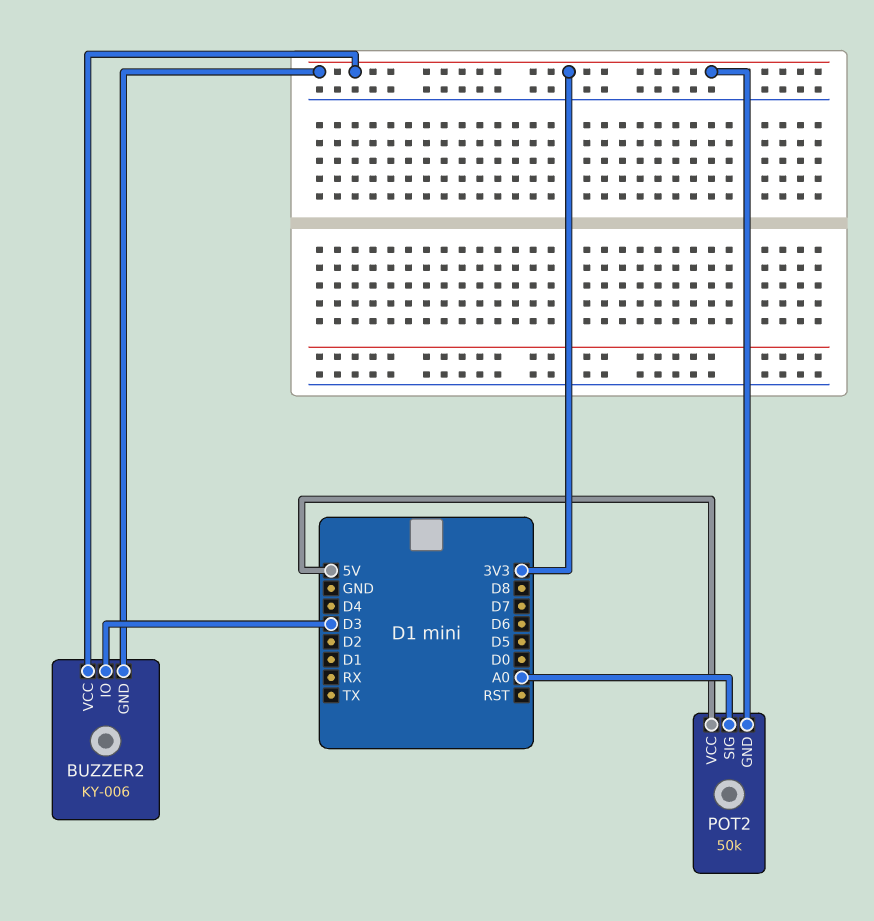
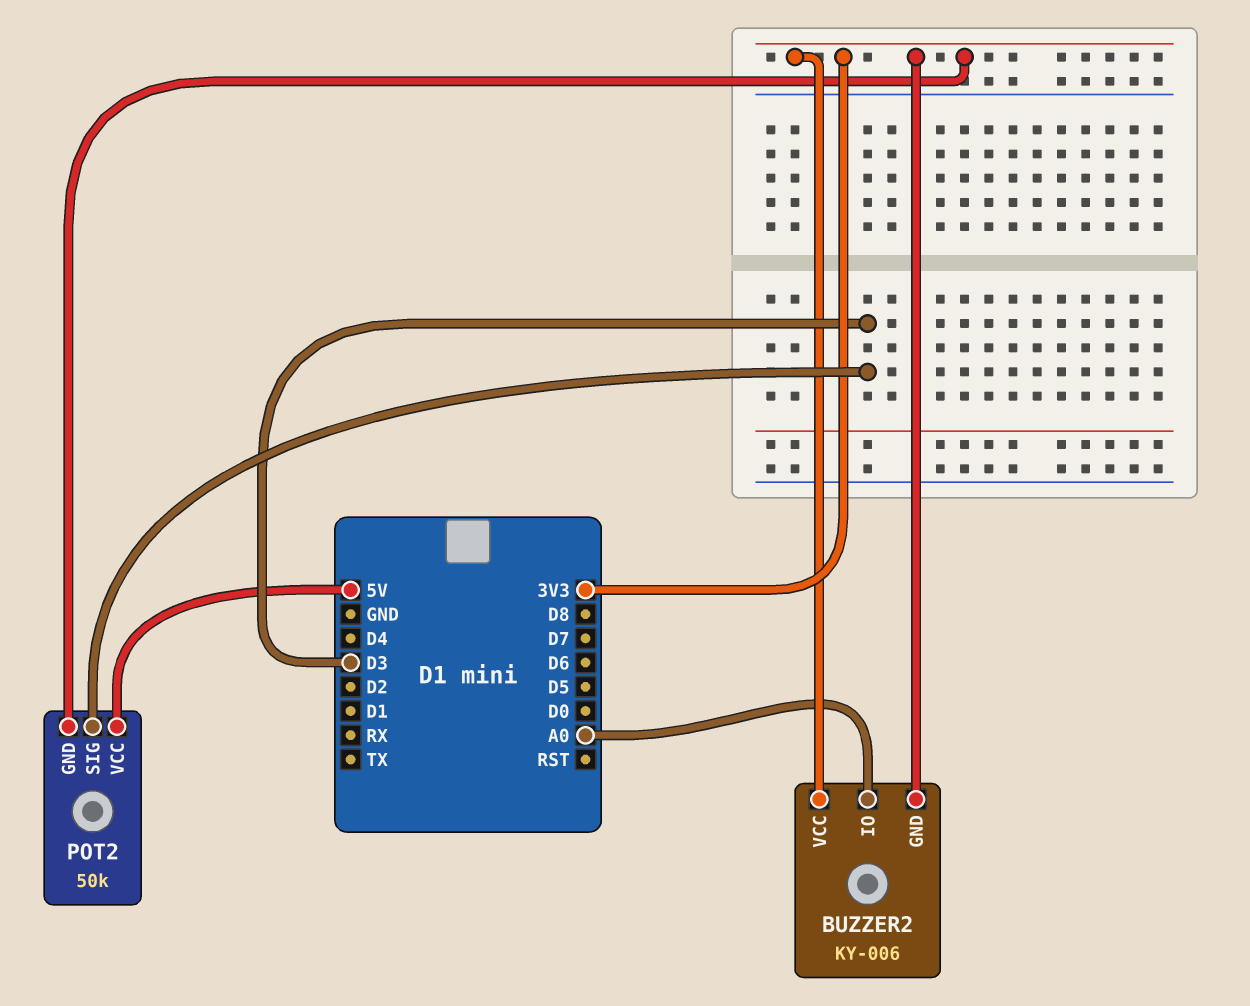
BUZZER2 pin IO: D3 -> A0
POT2 pin SIG: A0 -> D3

